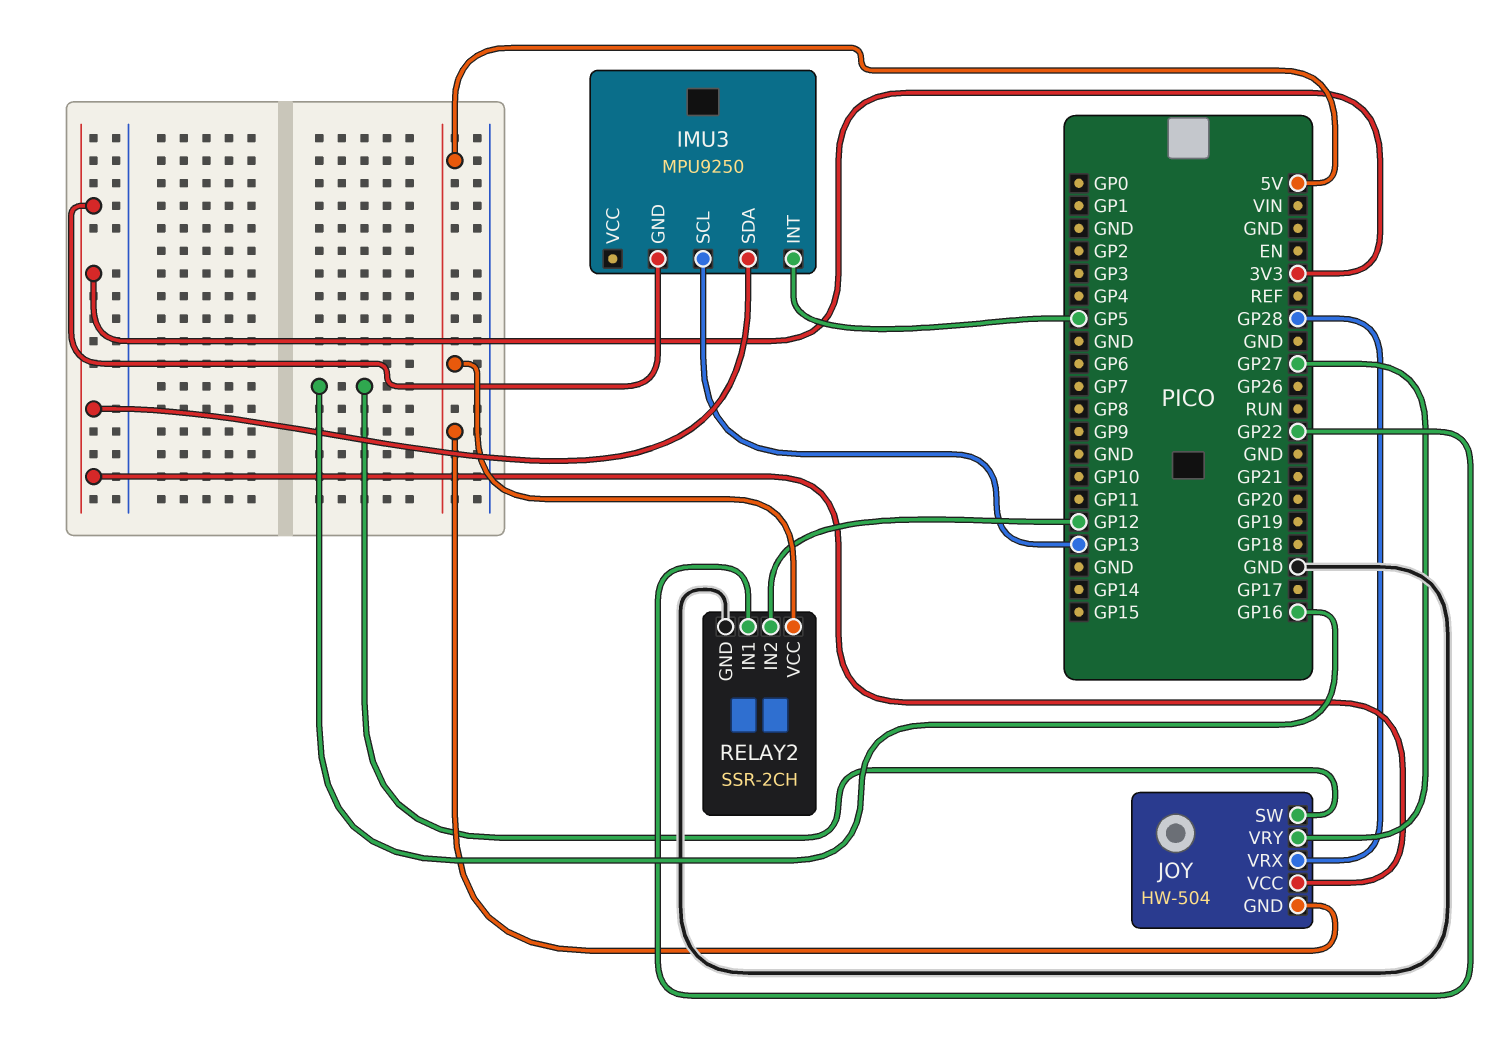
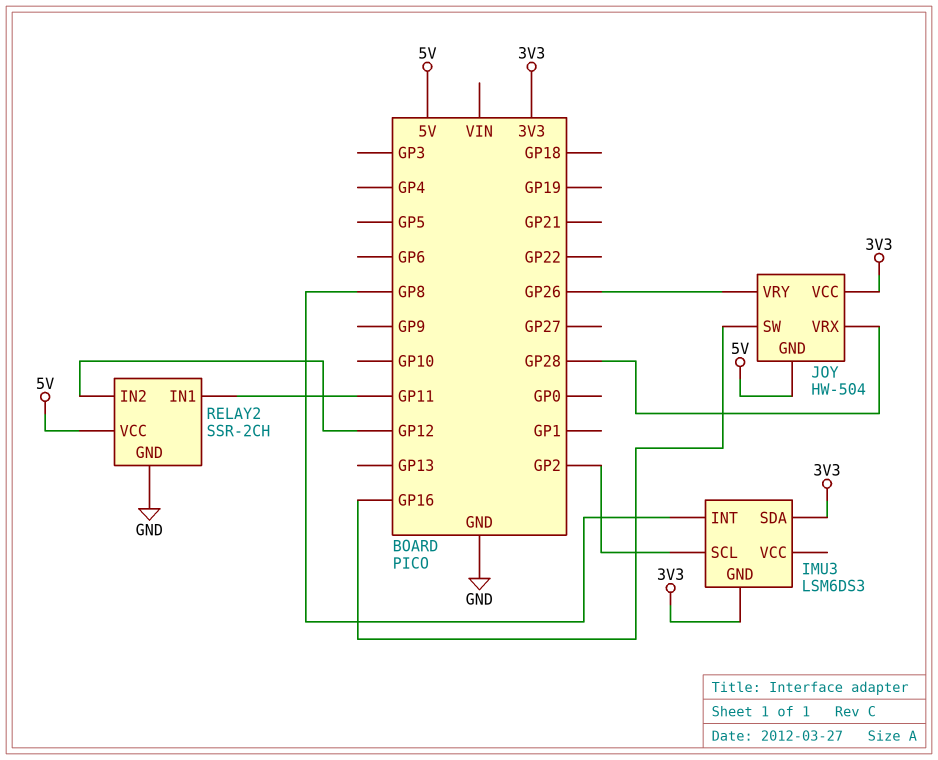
IMU3: MPU9250 -> LSM6DS3
IMU3 pin INT: GP5 -> GP8
IMU3 pin SCL: GP13 -> GP2
JOY pin VRY: GP27 -> GP26
RELAY2 pin IN1: GP22 -> GP11

